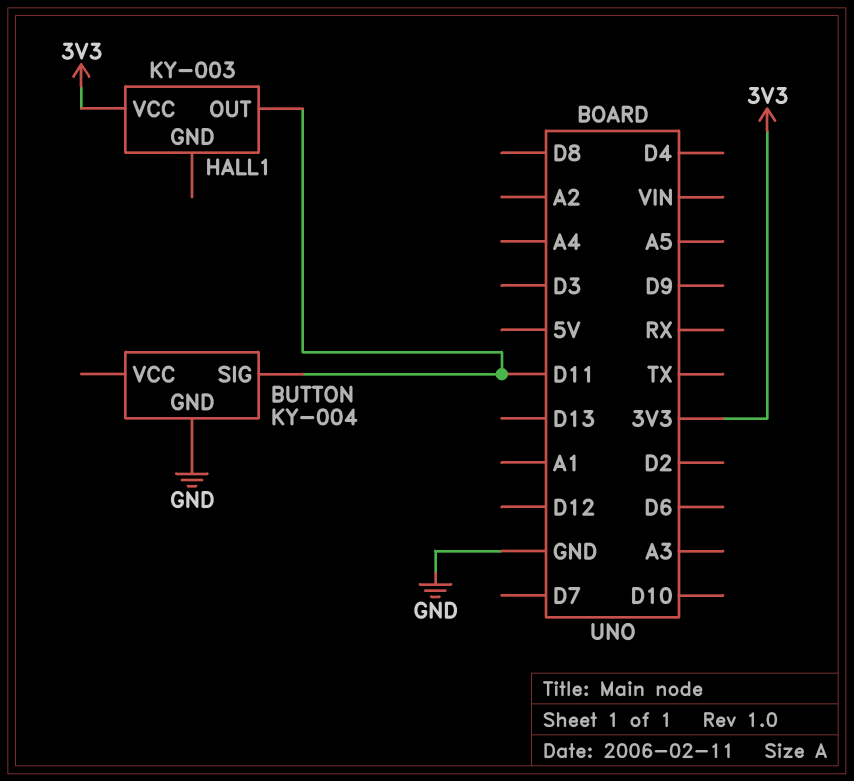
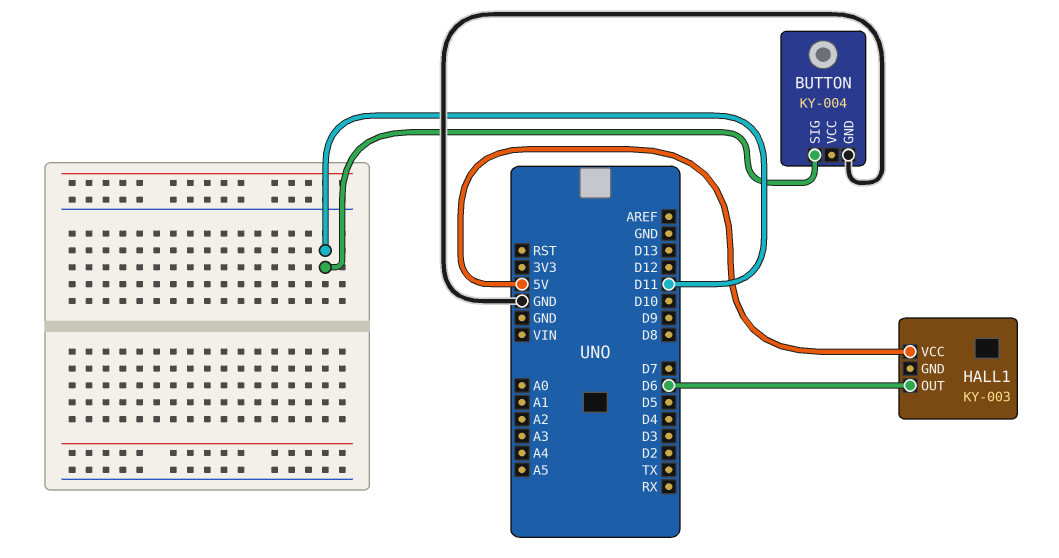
HALL1 pin OUT: D11 -> D6
HALL1 pin VCC: 3V3 -> 5V

